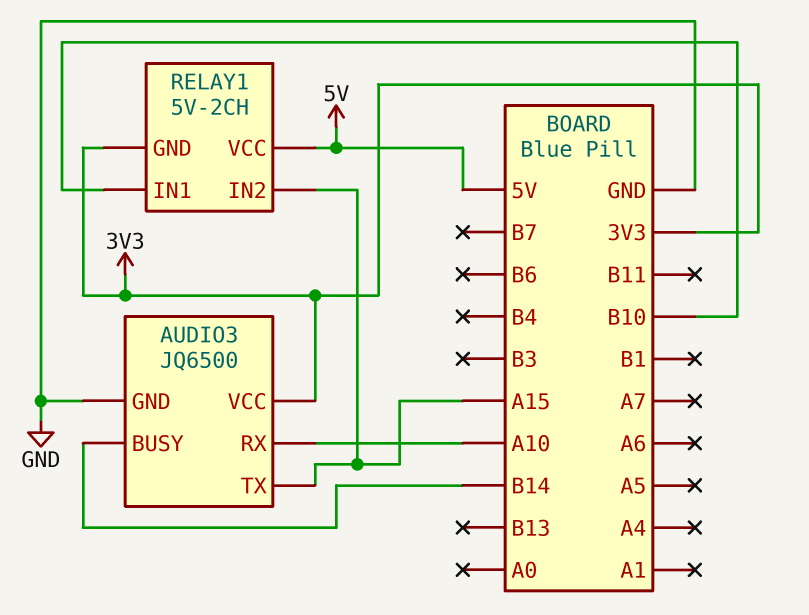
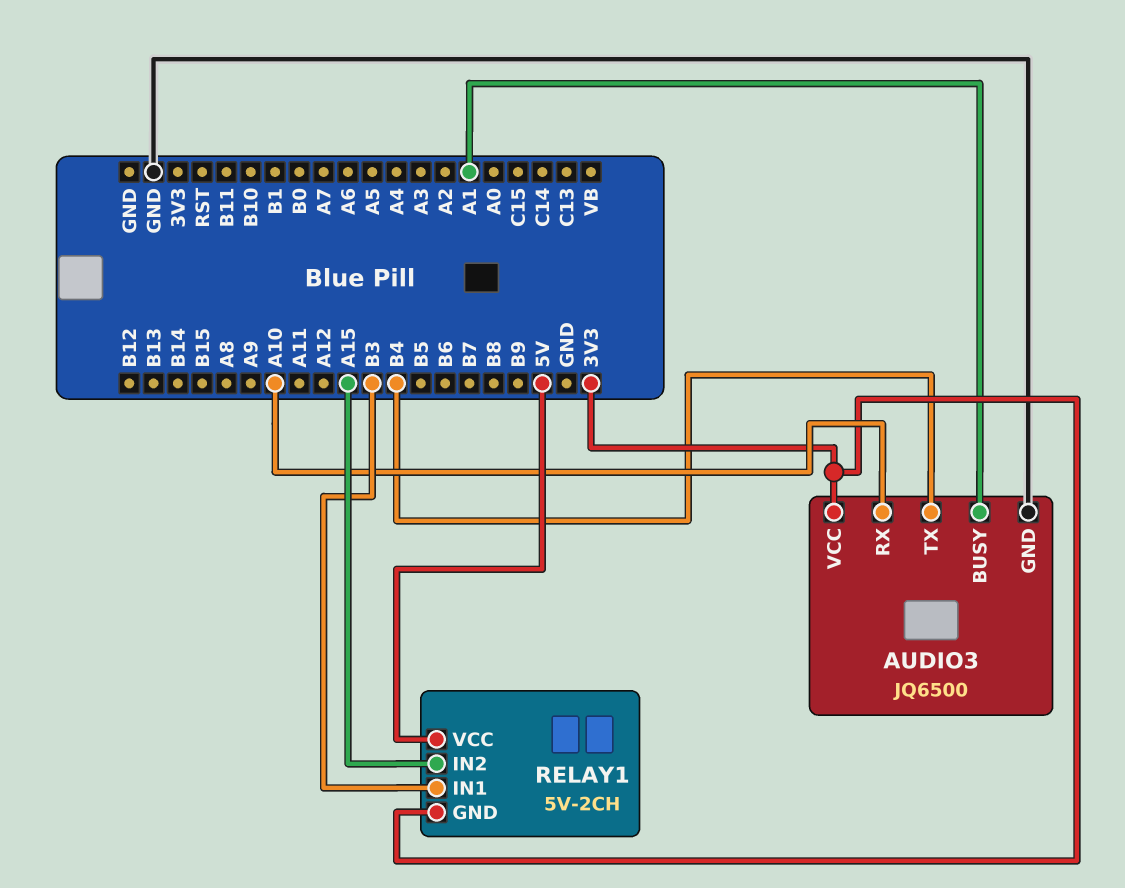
AUDIO3 pin BUSY: B14 -> A1
AUDIO3 pin TX: A15 -> B4
RELAY1 pin IN1: B10 -> B3

